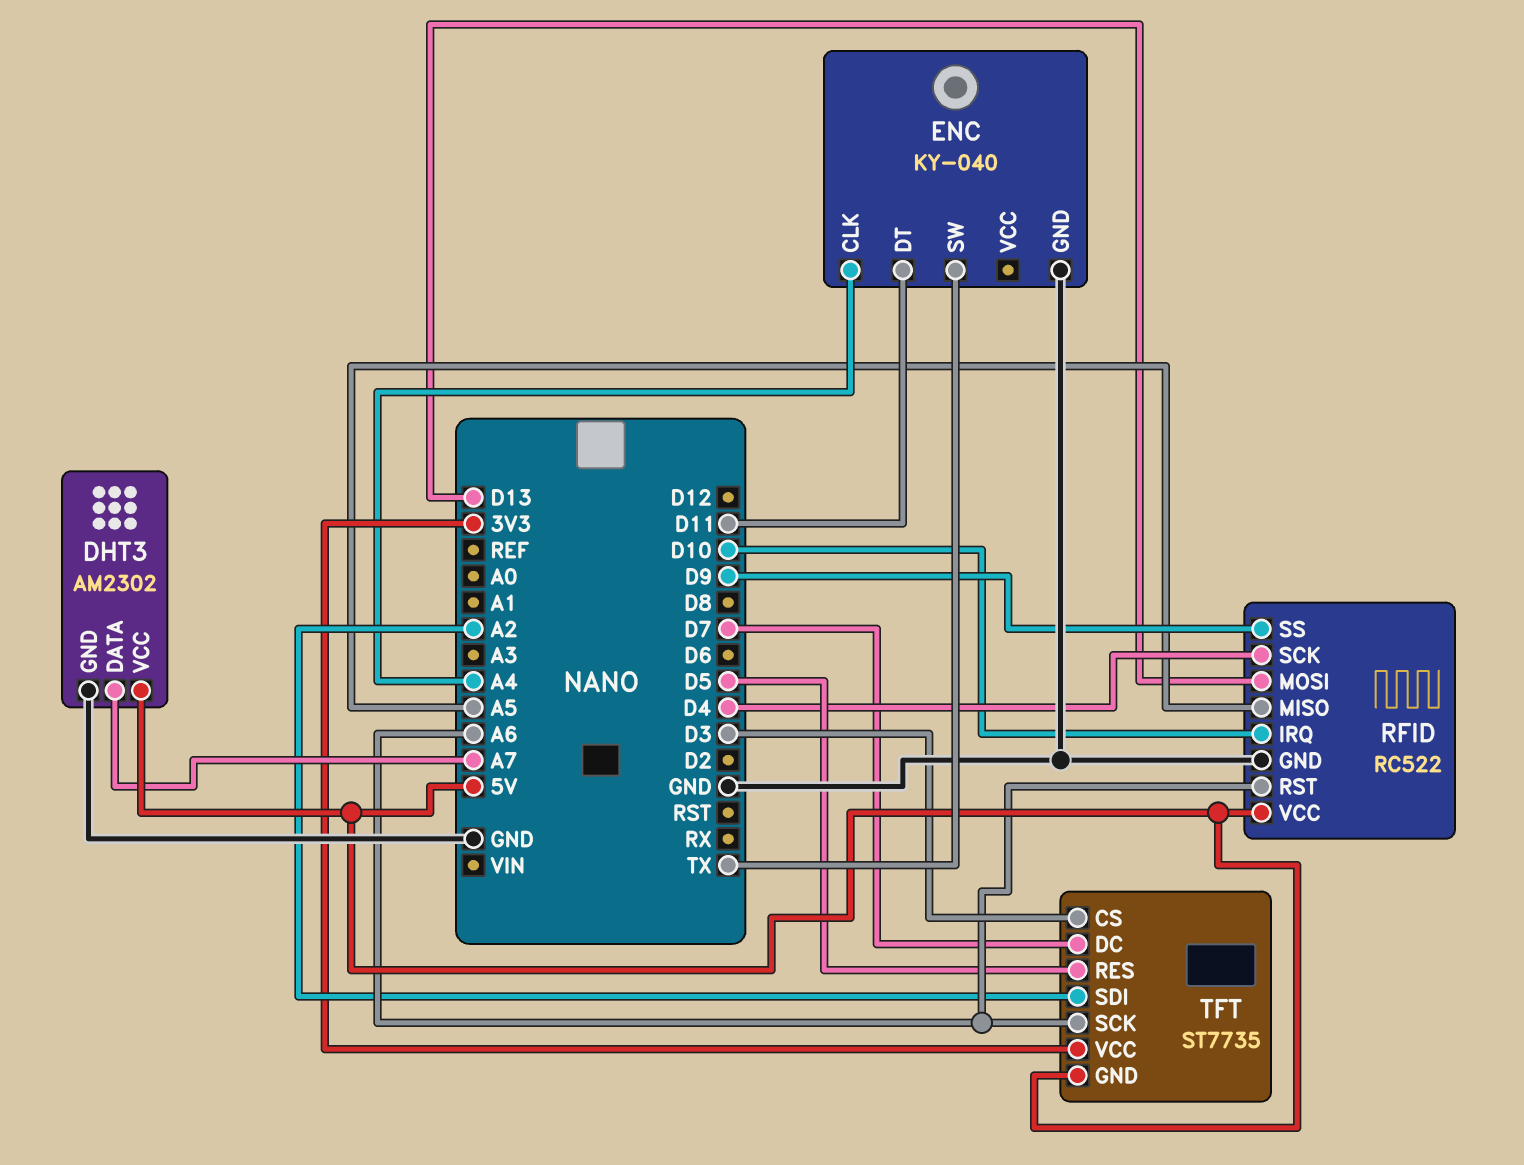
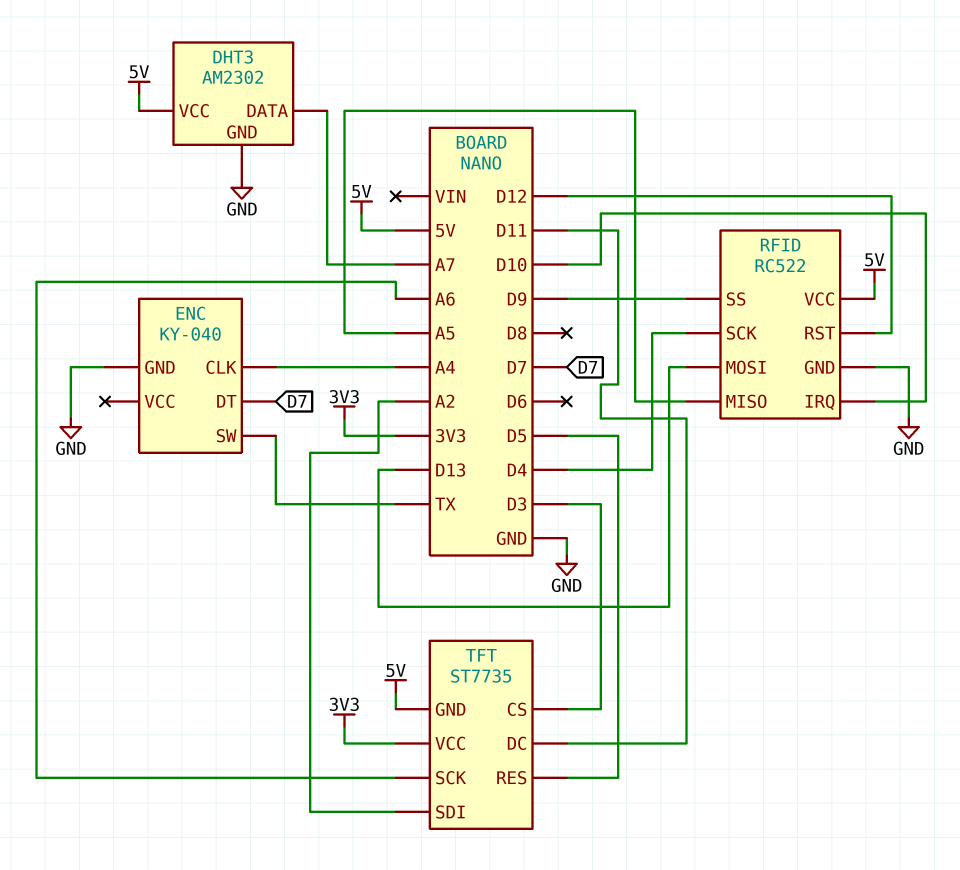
ENC pin DT: D11 -> D7
RFID pin RST: A6 -> D12
TFT pin DC: D7 -> D11

